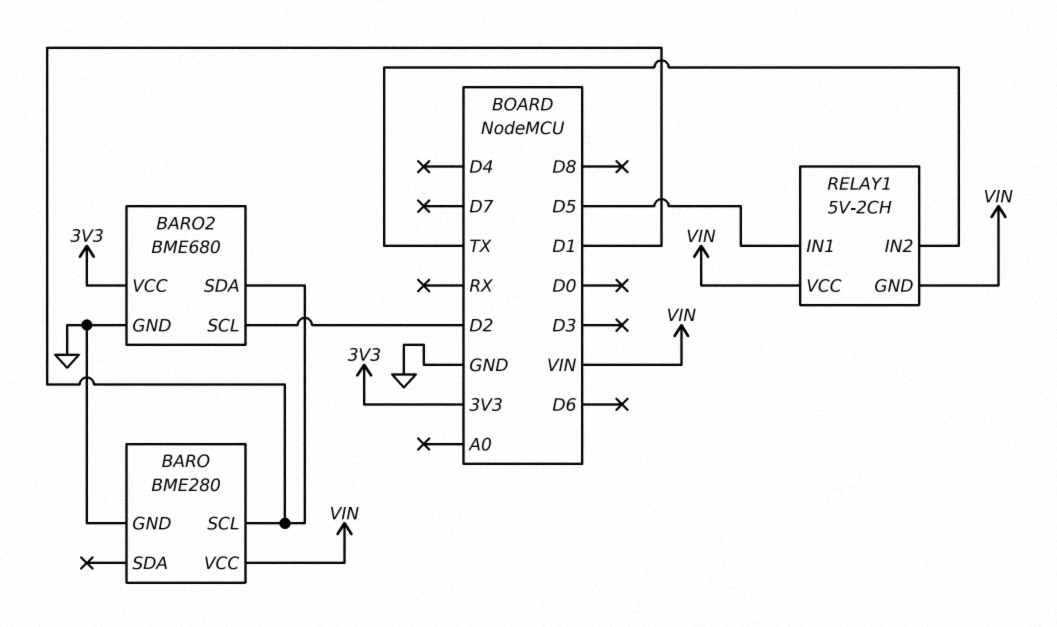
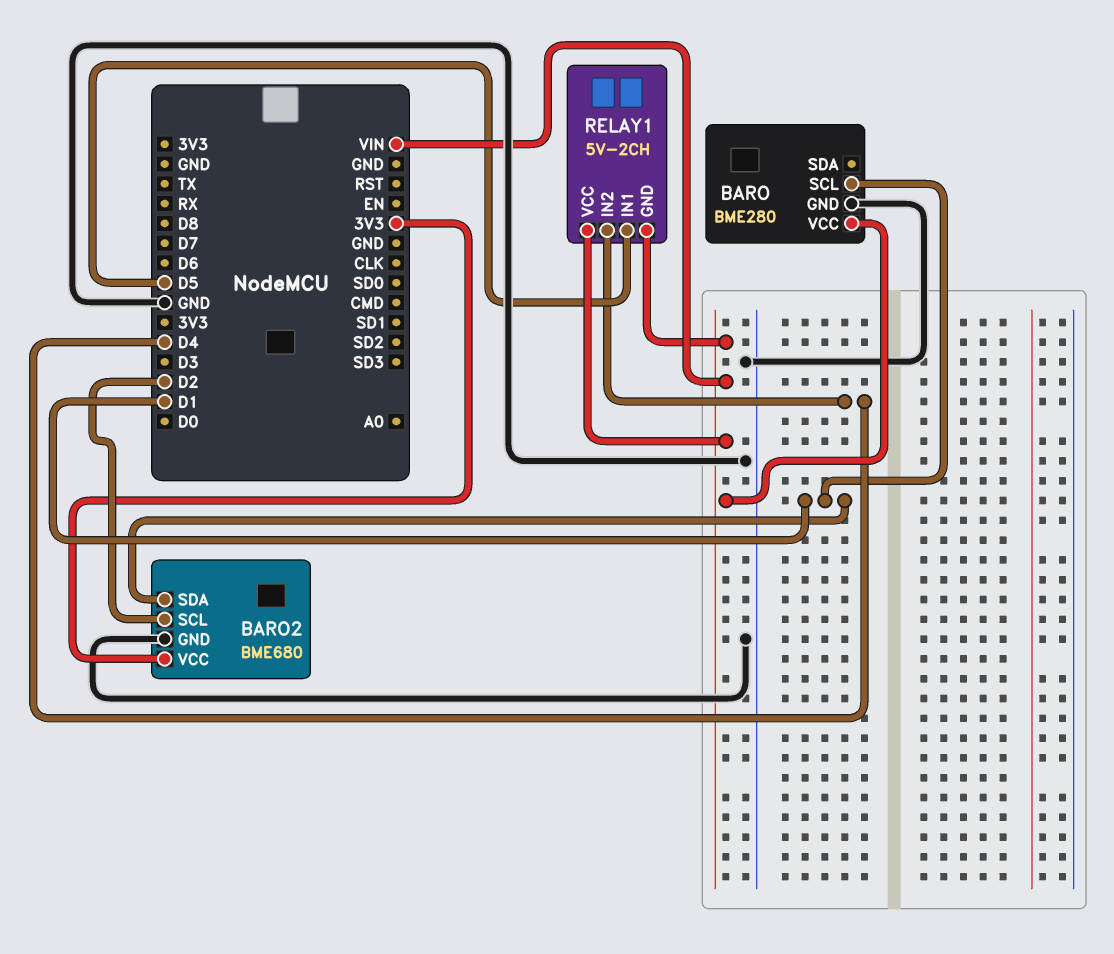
RELAY1 pin IN2: TX -> D4

